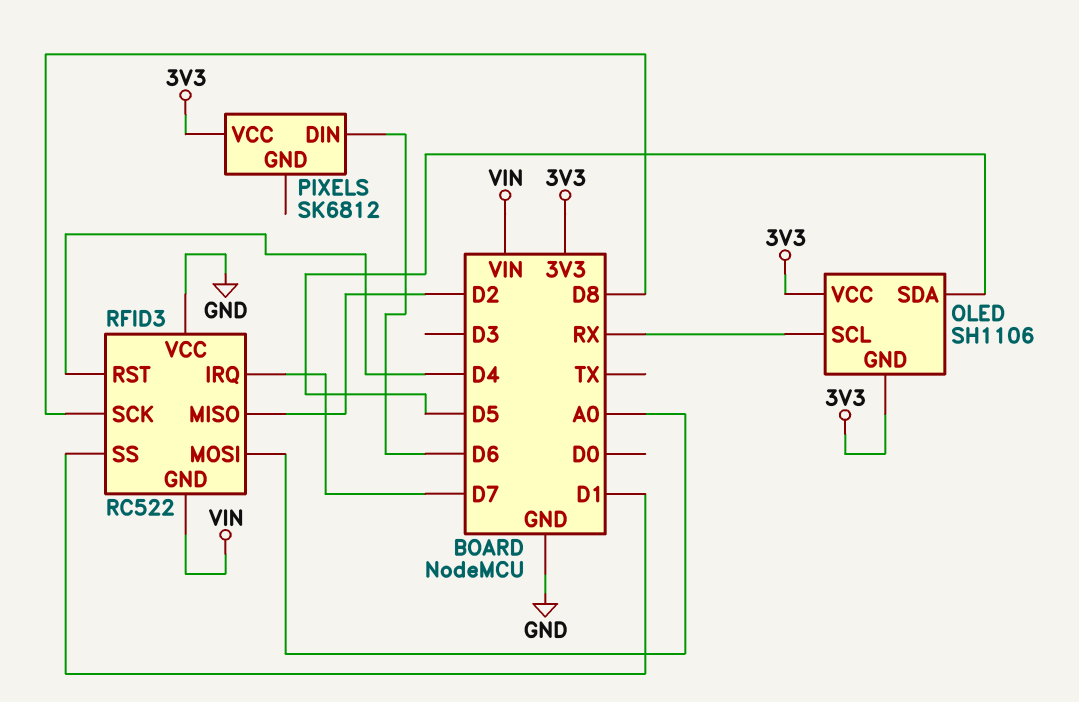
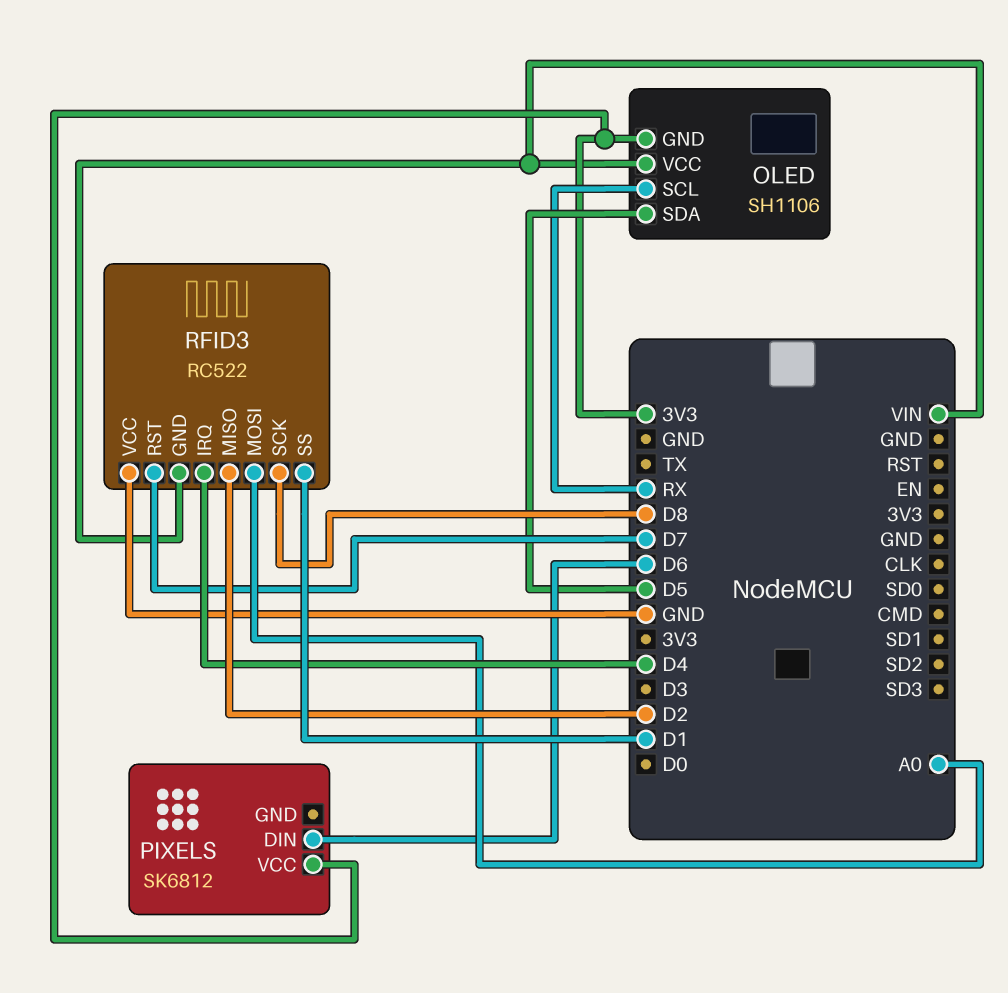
OLED pin VCC: 3V3 -> VIN
RFID3 pin IRQ: D7 -> D4
RFID3 pin RST: D4 -> D7

